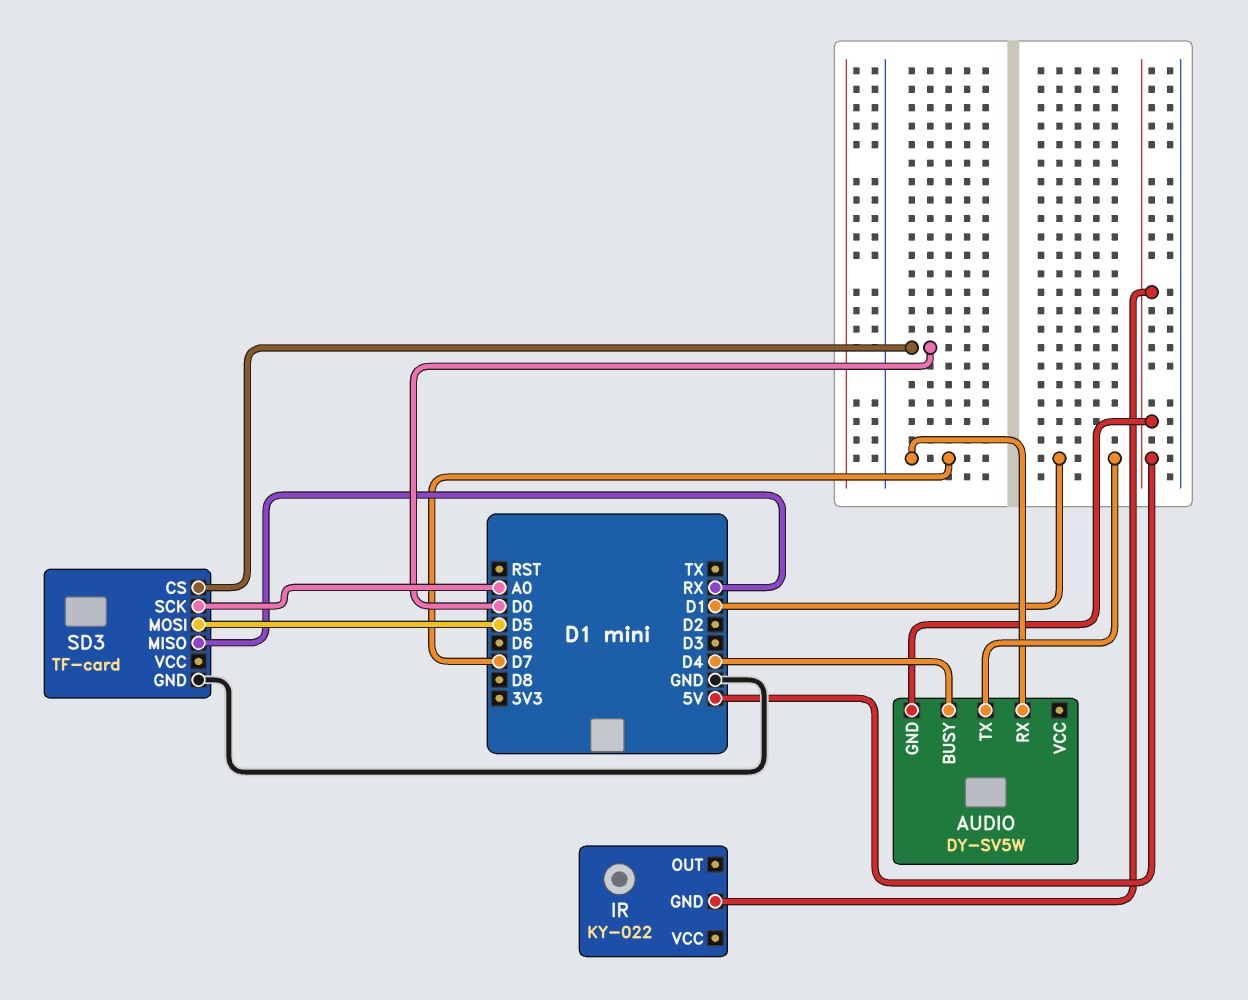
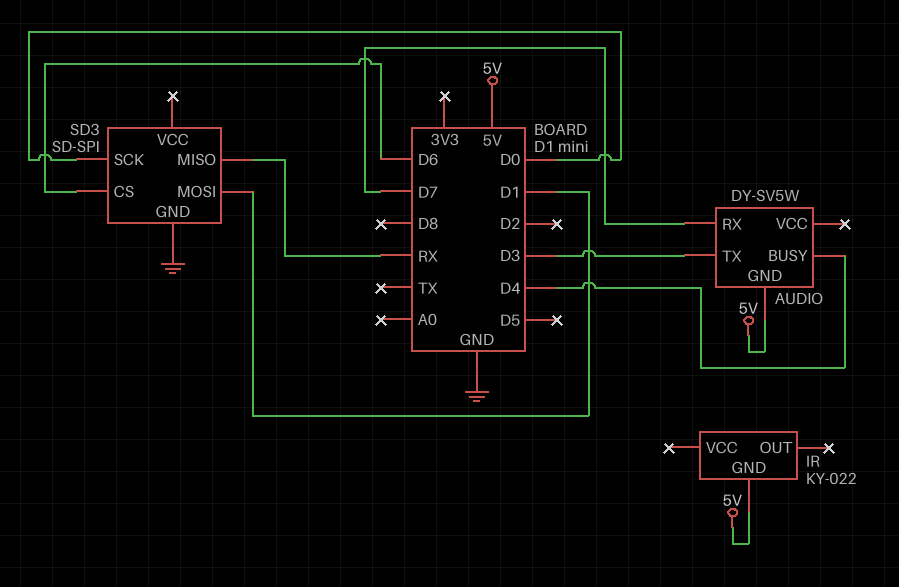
AUDIO pin TX: D1 -> D3
SD3: TF-card -> SD-SPI
SD3 pin CS: D0 -> D6
SD3 pin MOSI: D5 -> D1
SD3 pin SCK: A0 -> D0

